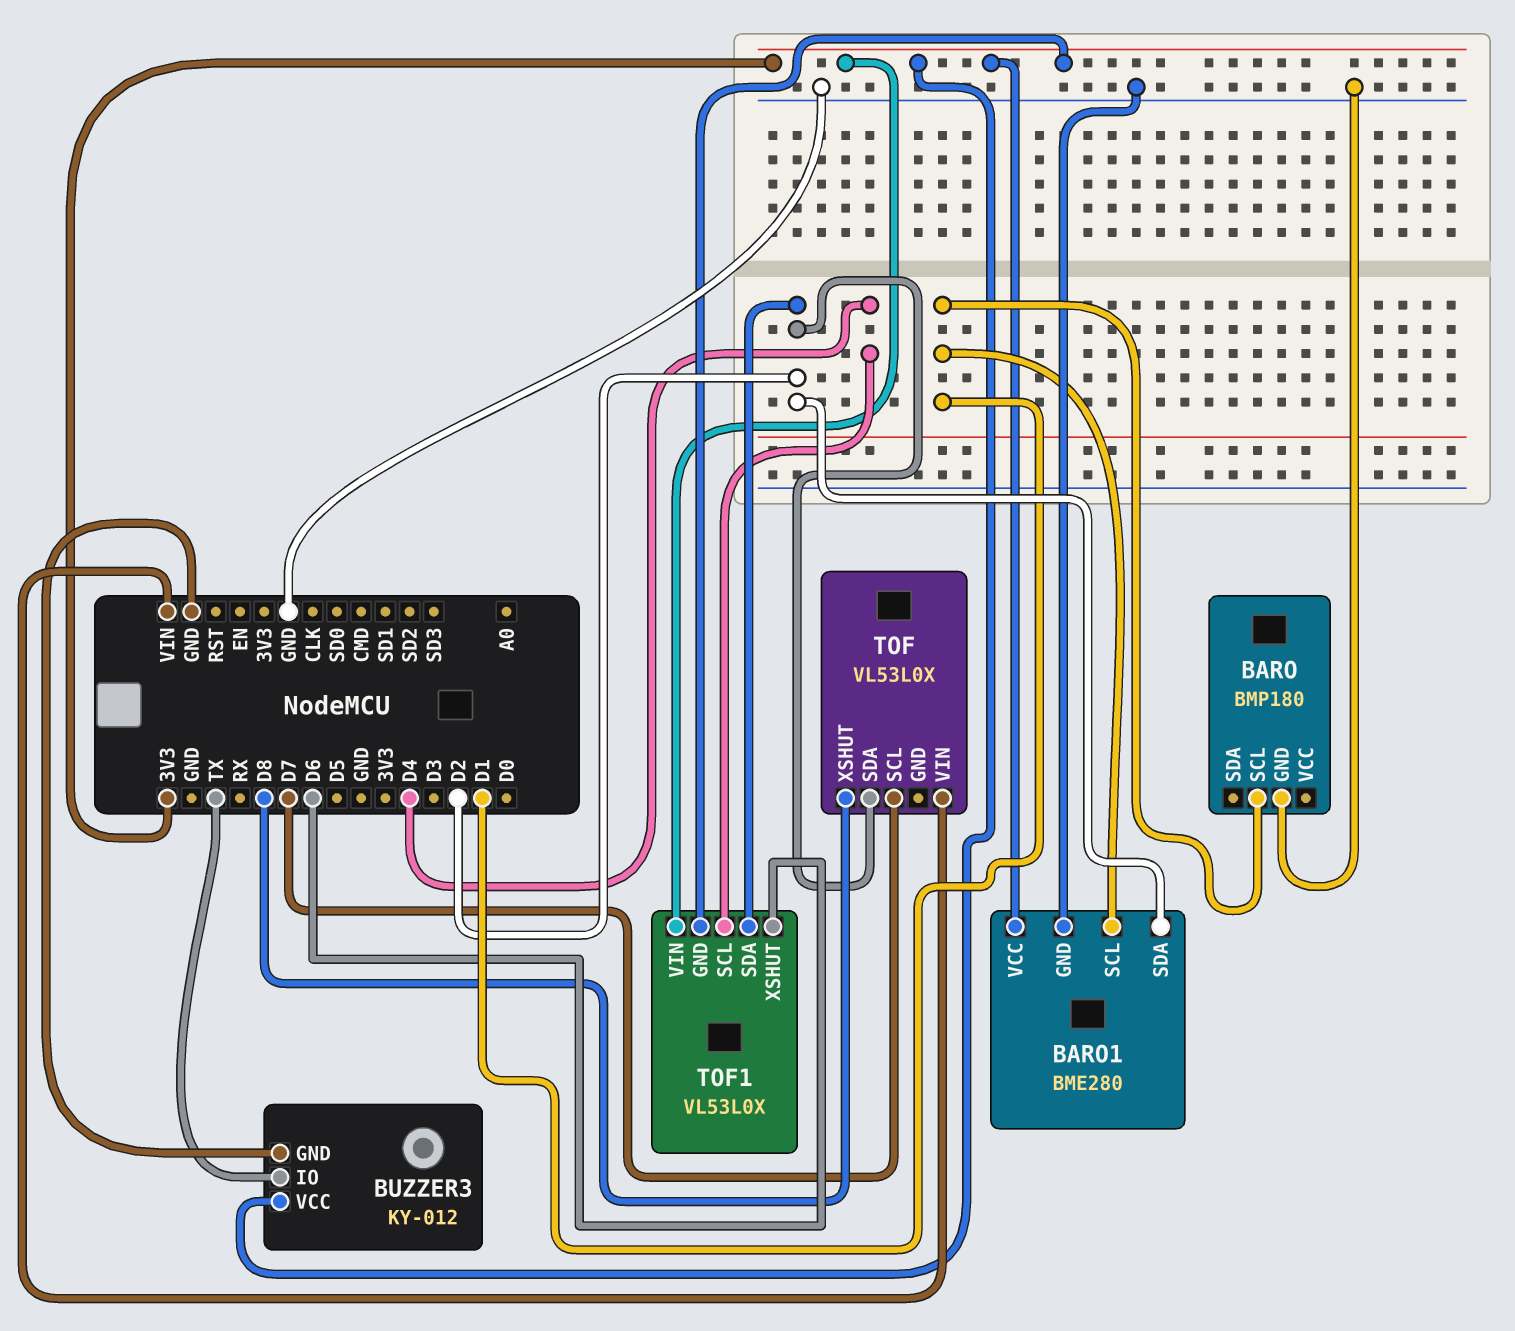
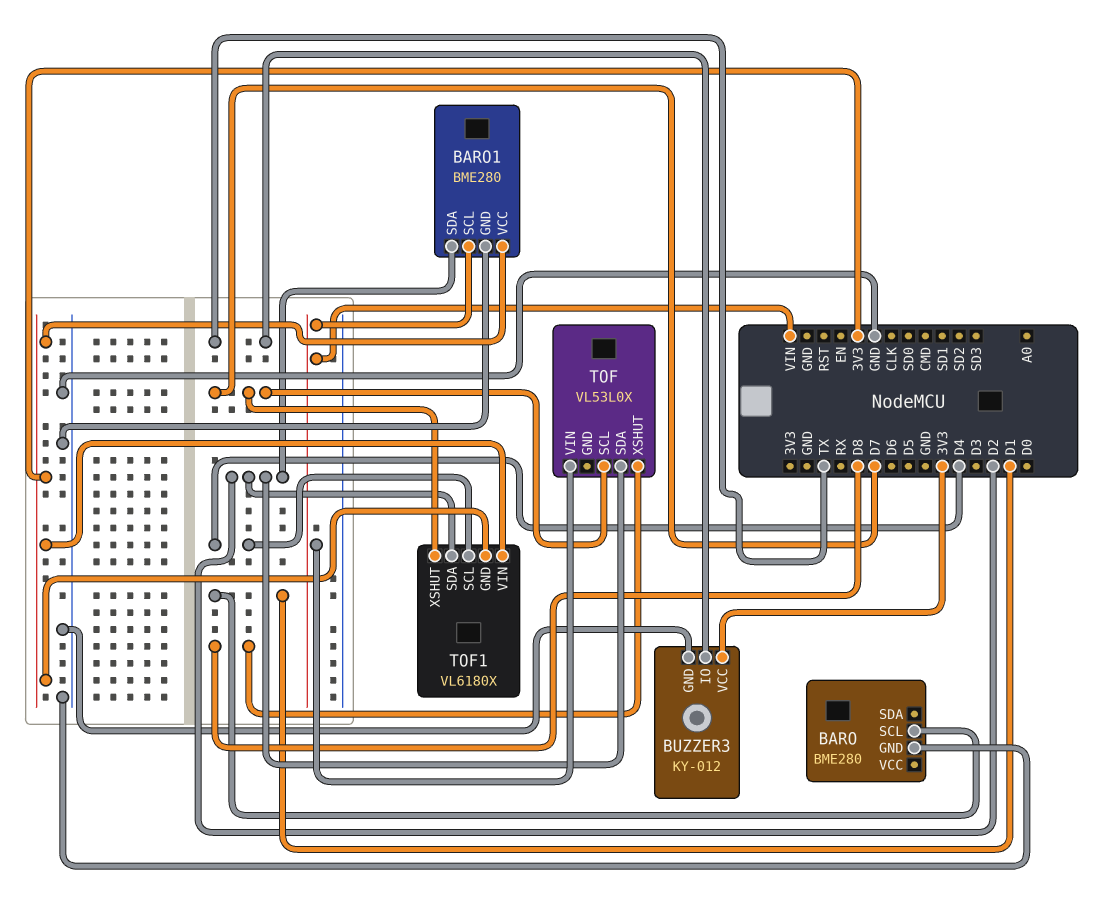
BARO: BMP180 -> BME280
BARO1 pin SCL: D1 -> VIN
TOF1: VL53L0X -> VL6180X
TOF1 pin XSHUT: D6 -> D7

